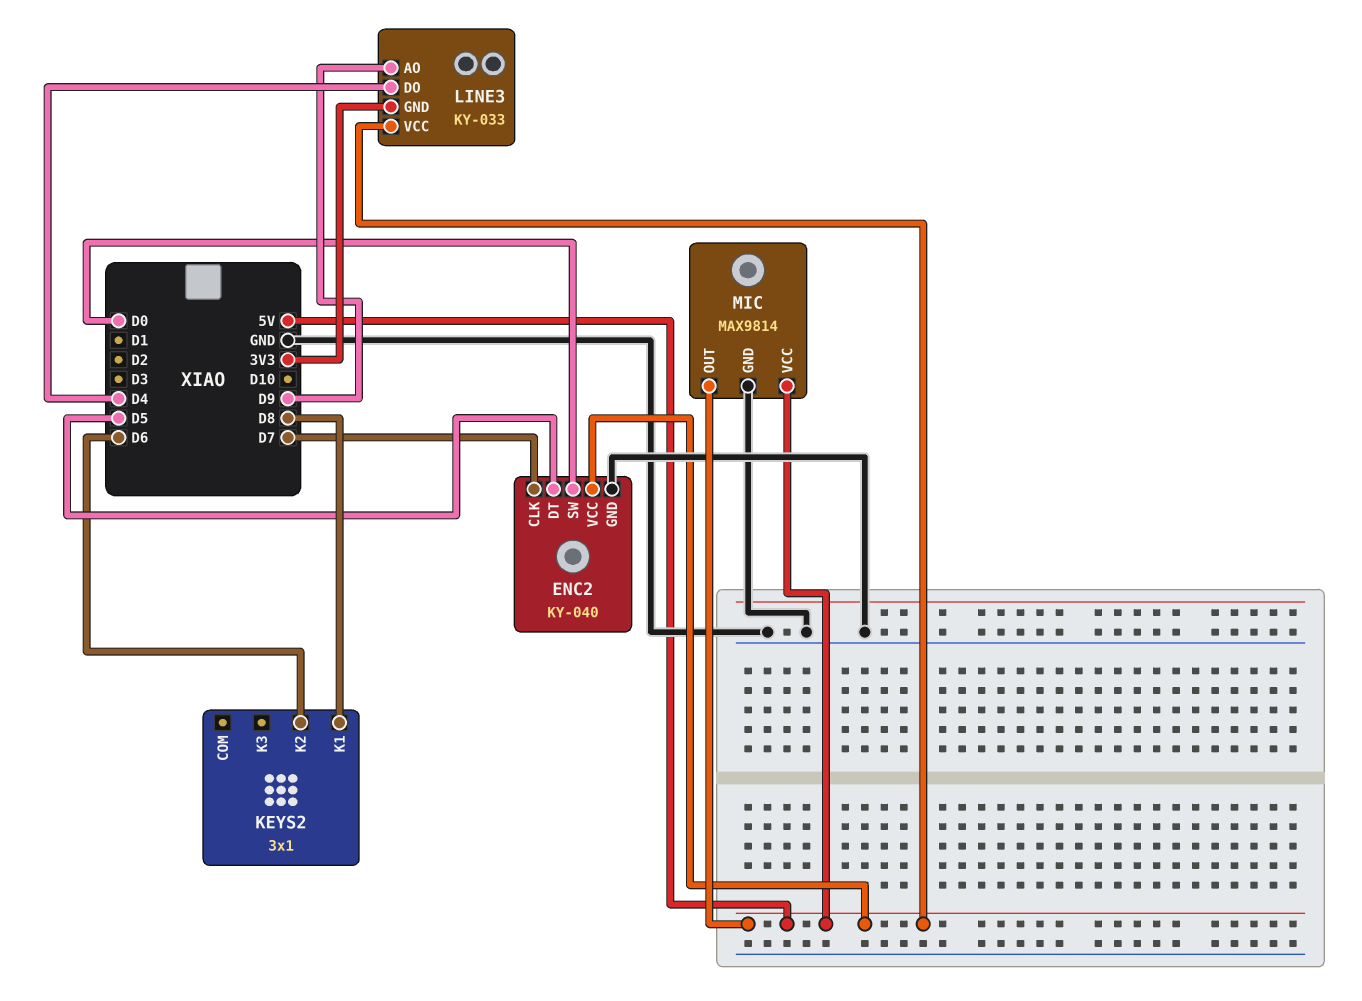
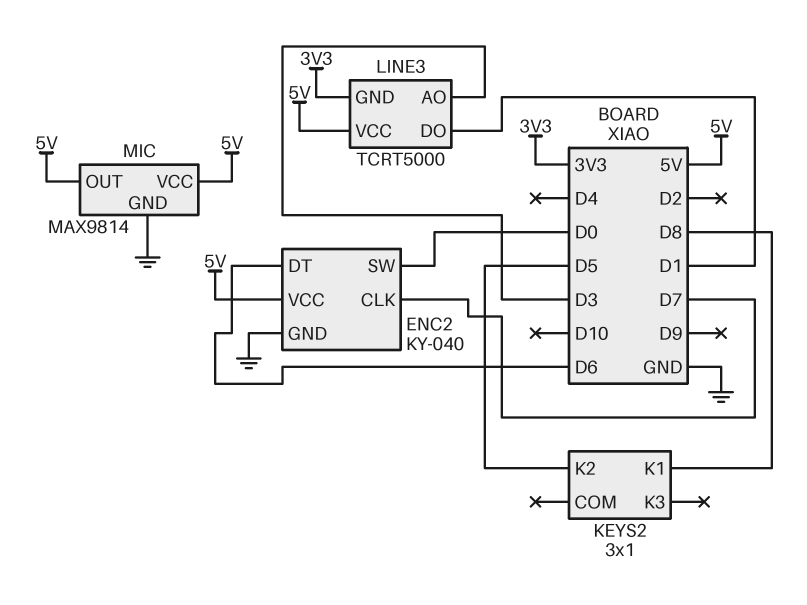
ENC2 pin DT: D5 -> D6
KEYS2 pin K2: D6 -> D5
LINE3: KY-033 -> TCRT5000
LINE3 pin AO: D9 -> D3
LINE3 pin DO: D4 -> D1

